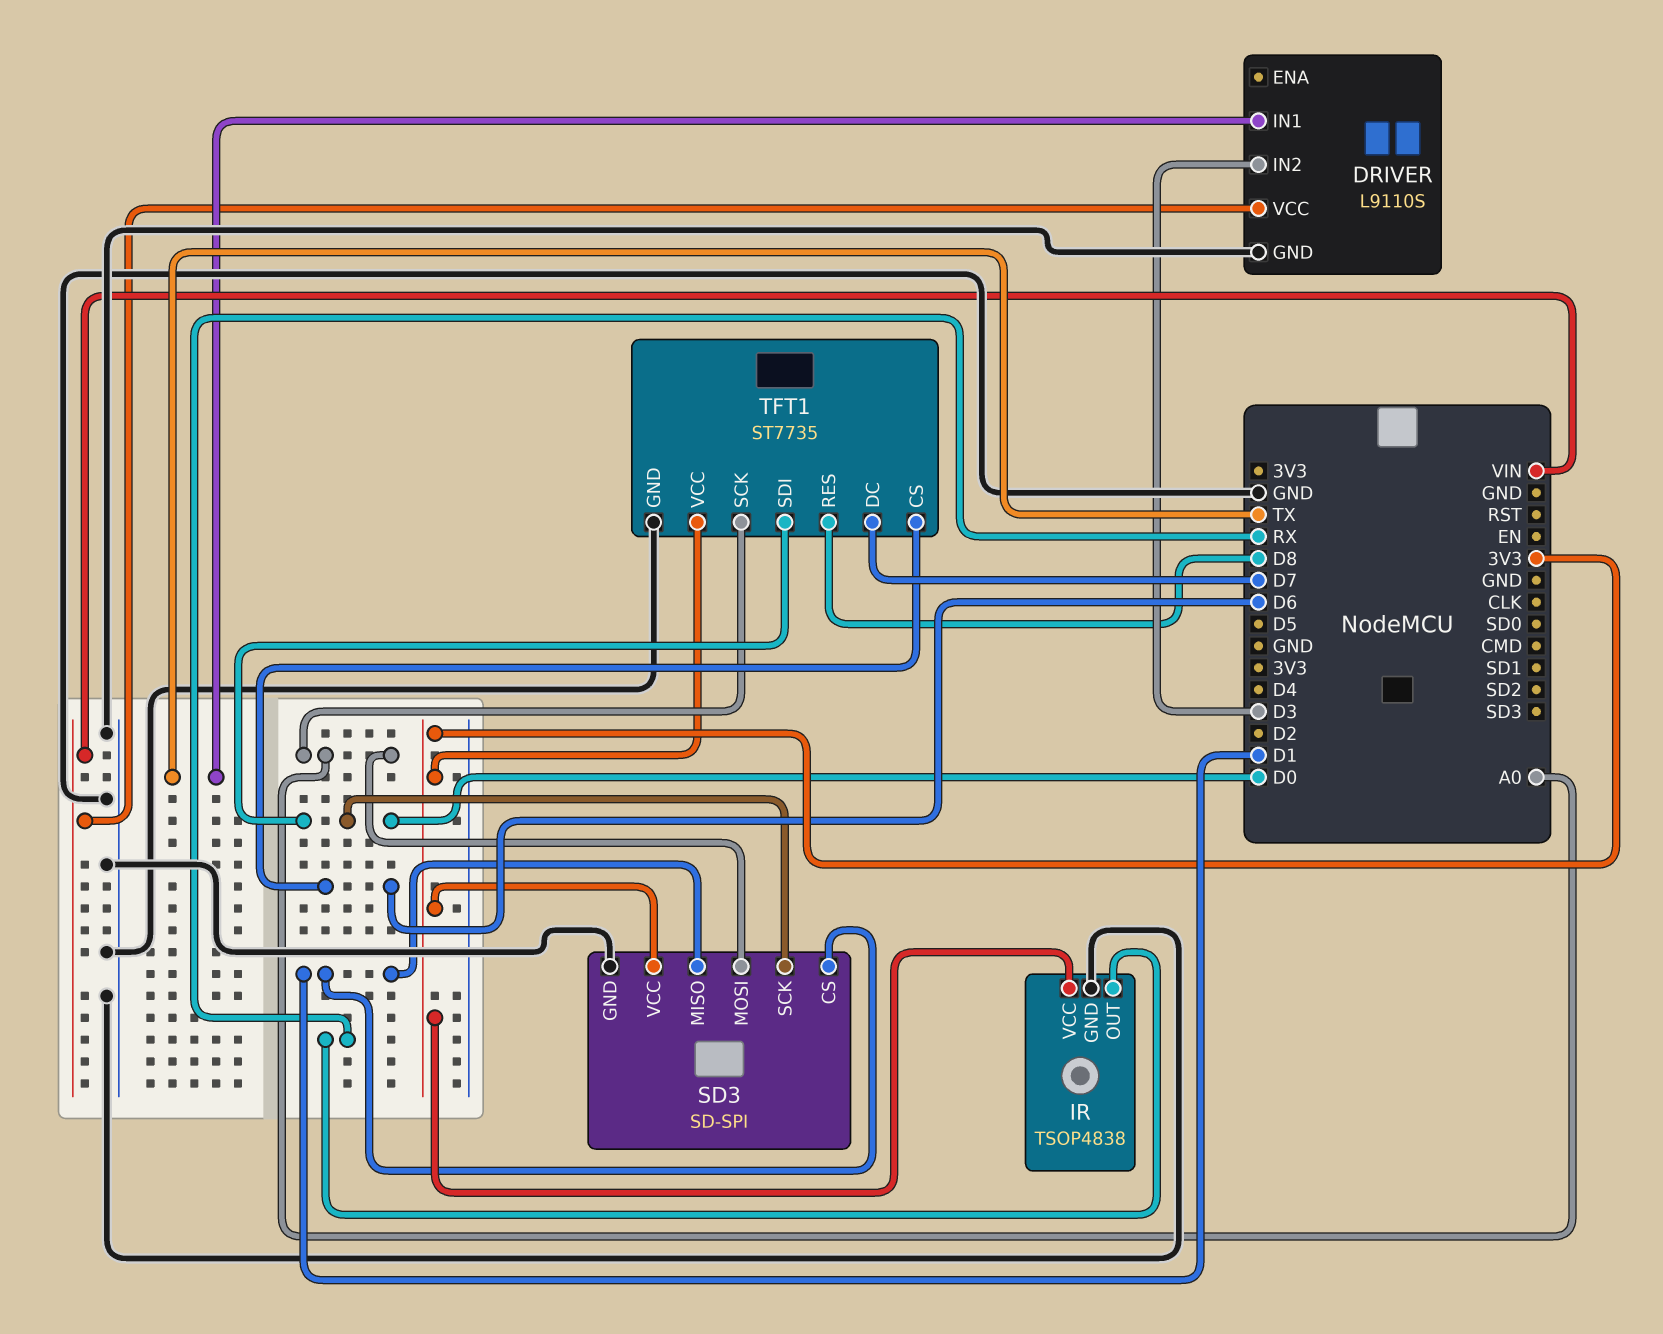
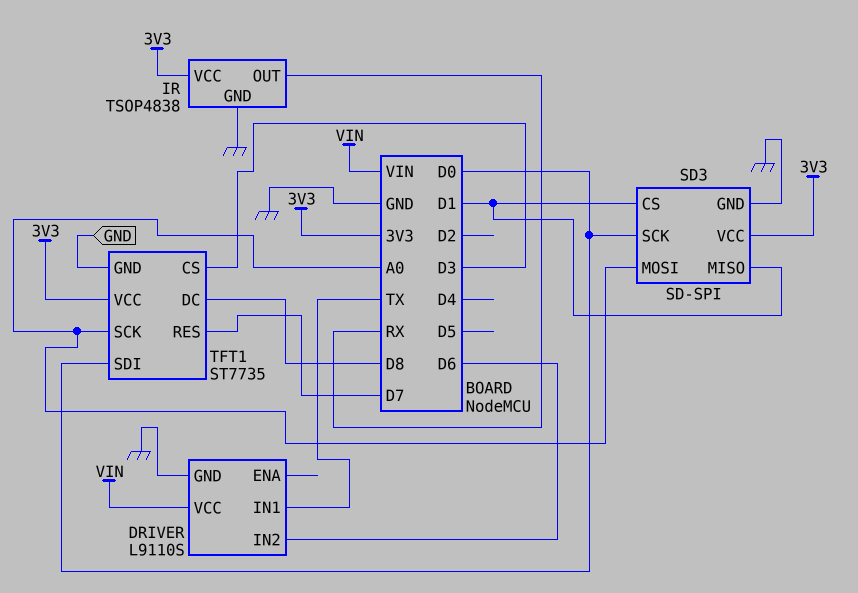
DRIVER pin IN2: D3 -> D6
TFT1 pin CS: D6 -> D3
TFT1 pin DC: D7 -> D8
TFT1 pin RES: D8 -> D7

